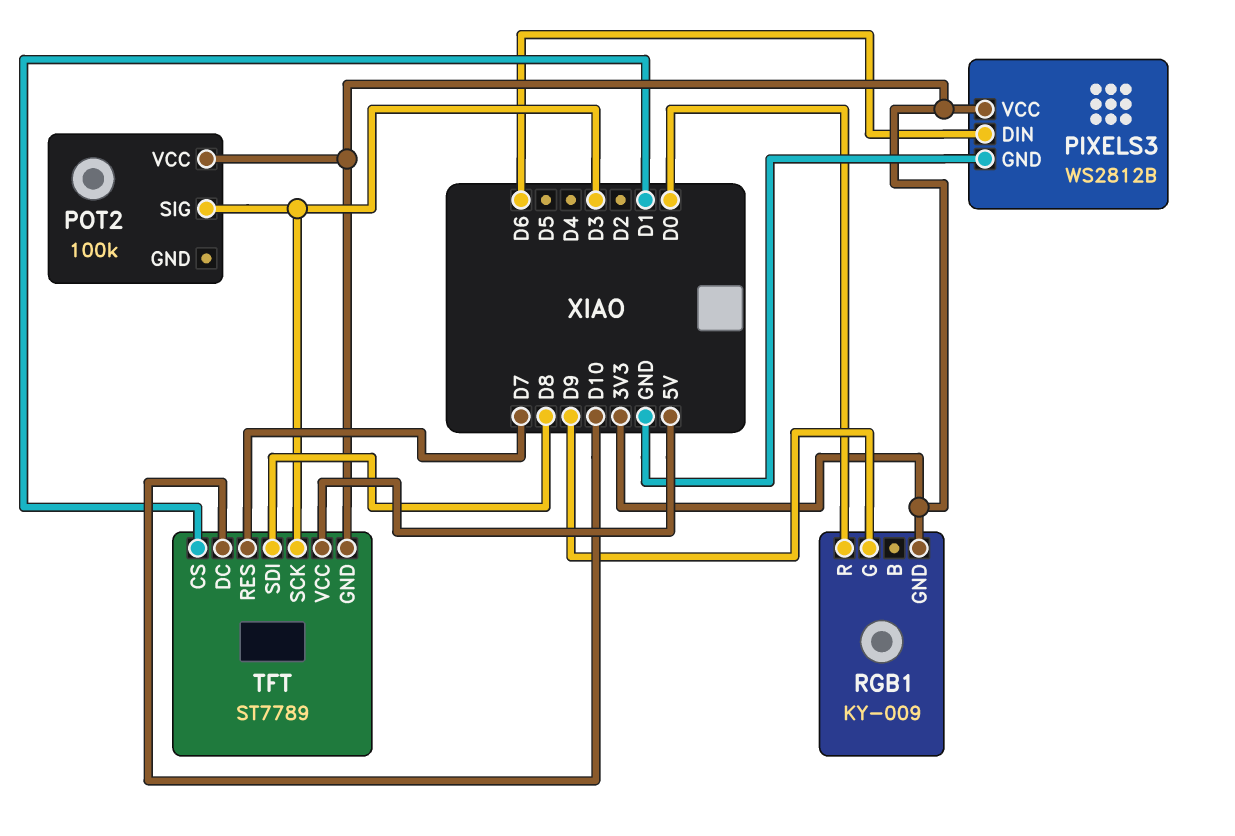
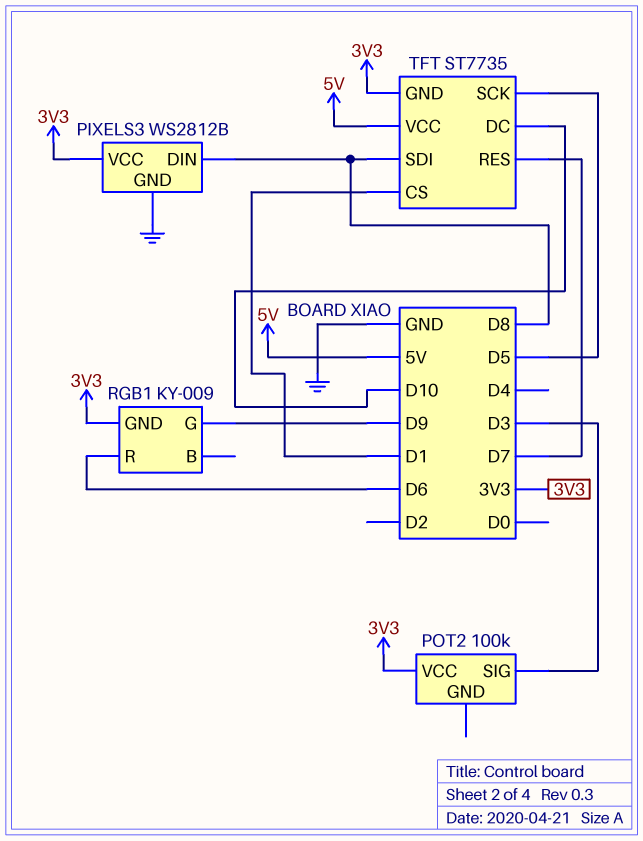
PIXELS3 pin DIN: D6 -> D8
RGB1 pin R: D0 -> D6
TFT: ST7789 -> ST7735
TFT pin SCK: D3 -> D5

